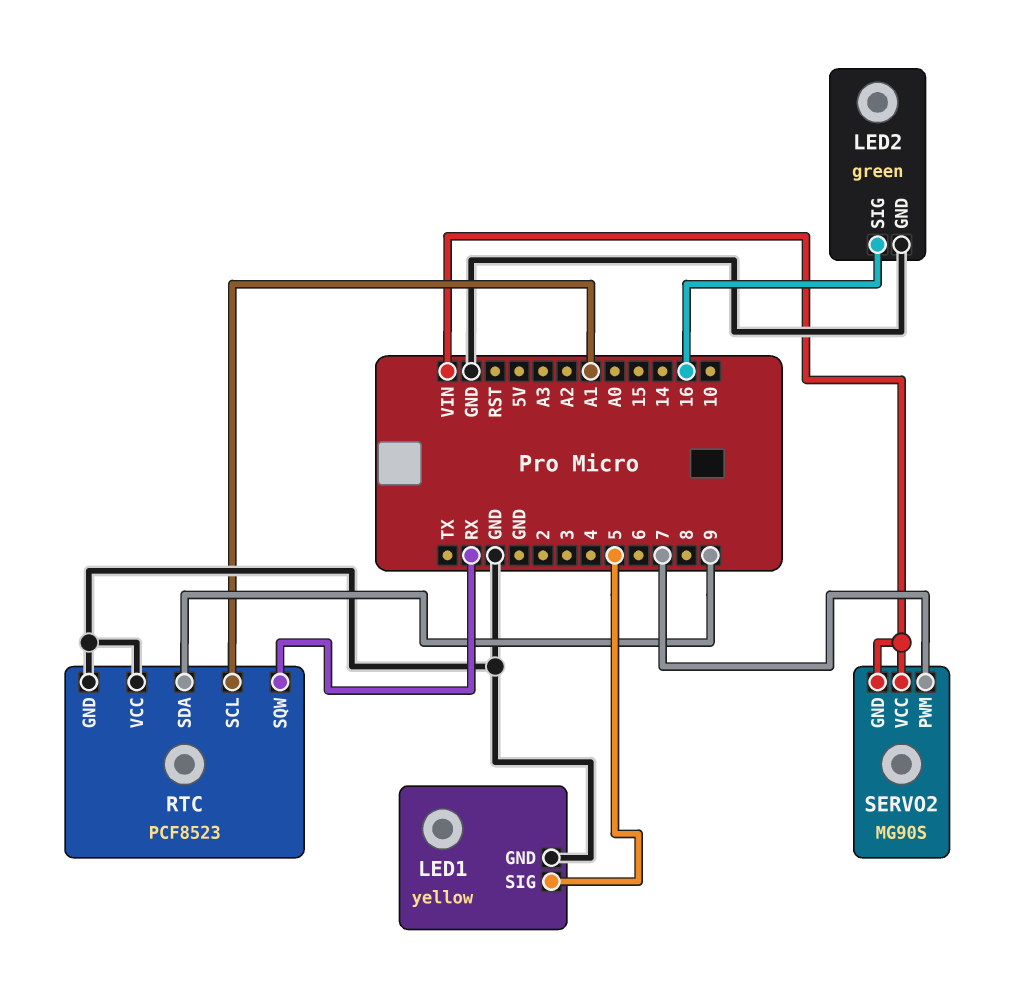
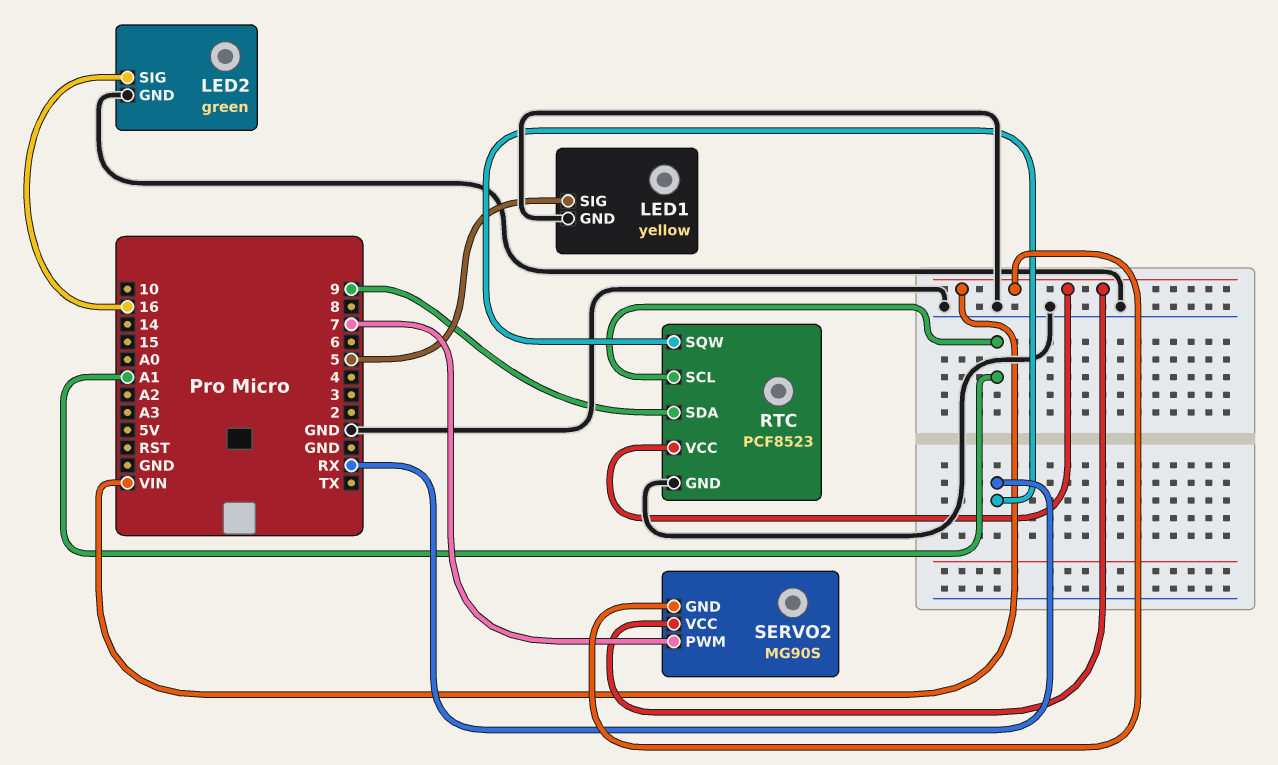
RTC pin VCC: GND -> VIN

